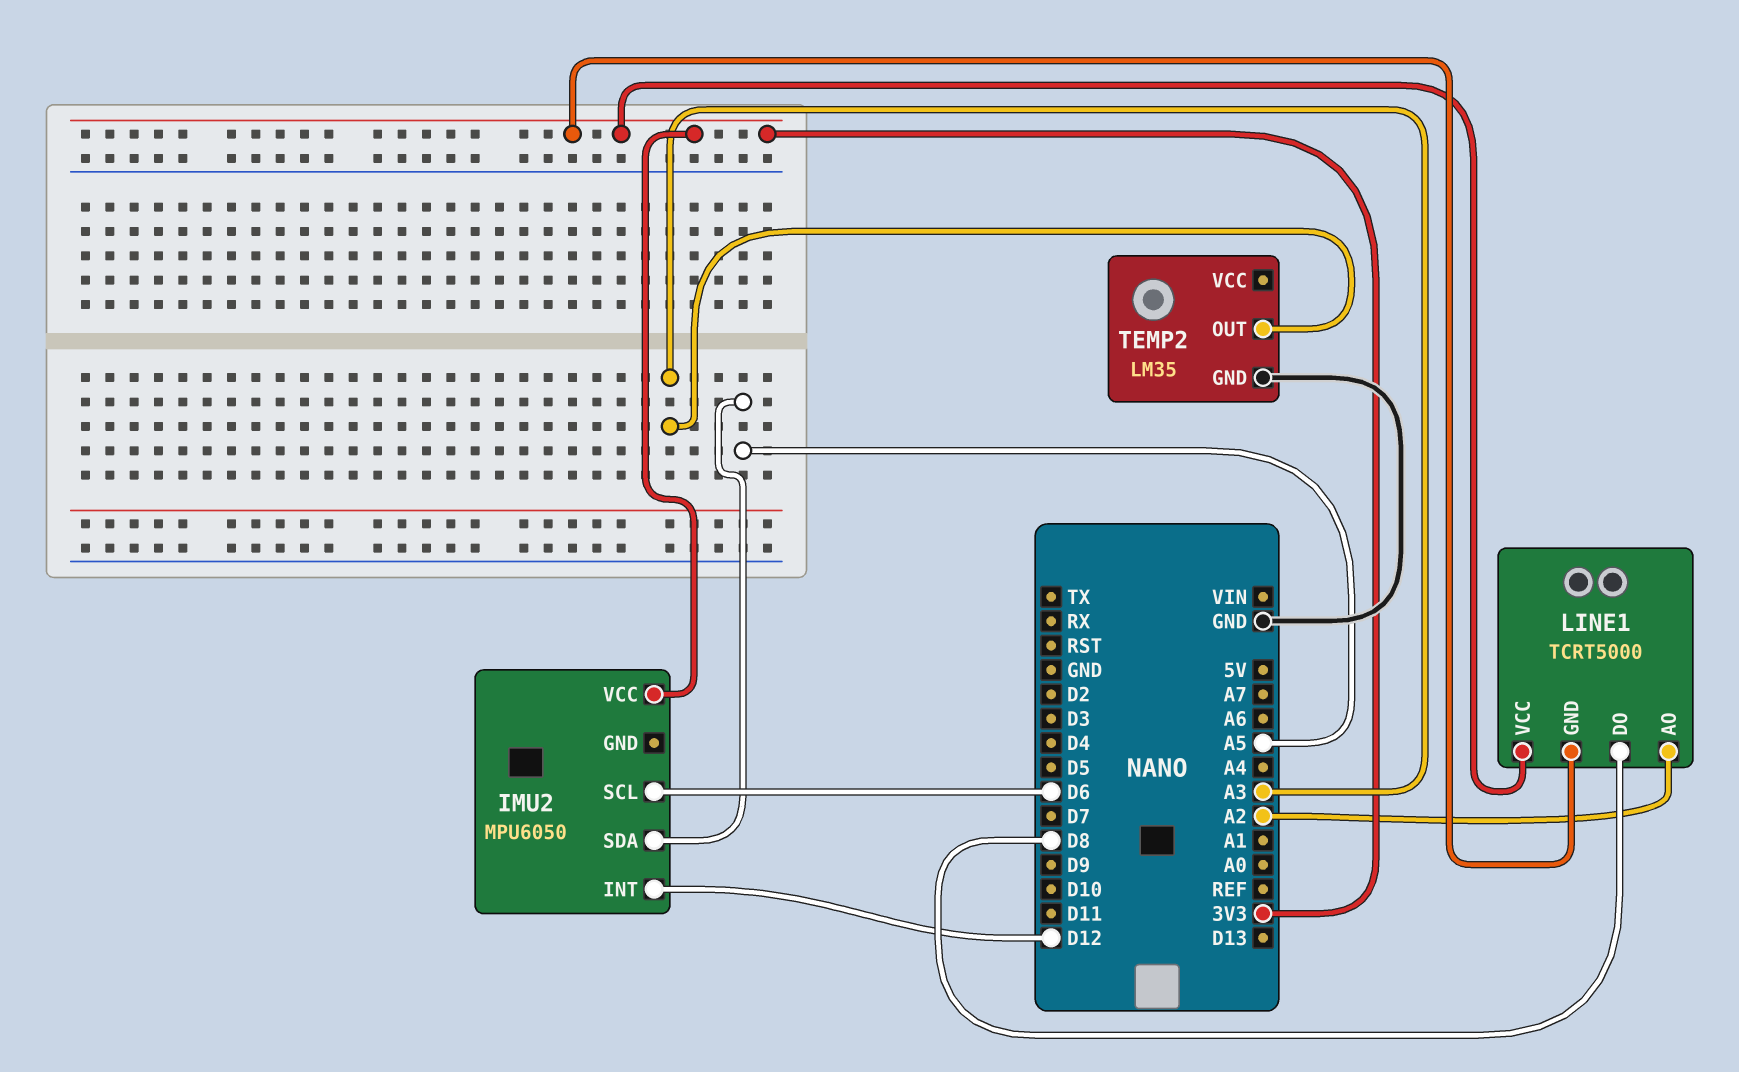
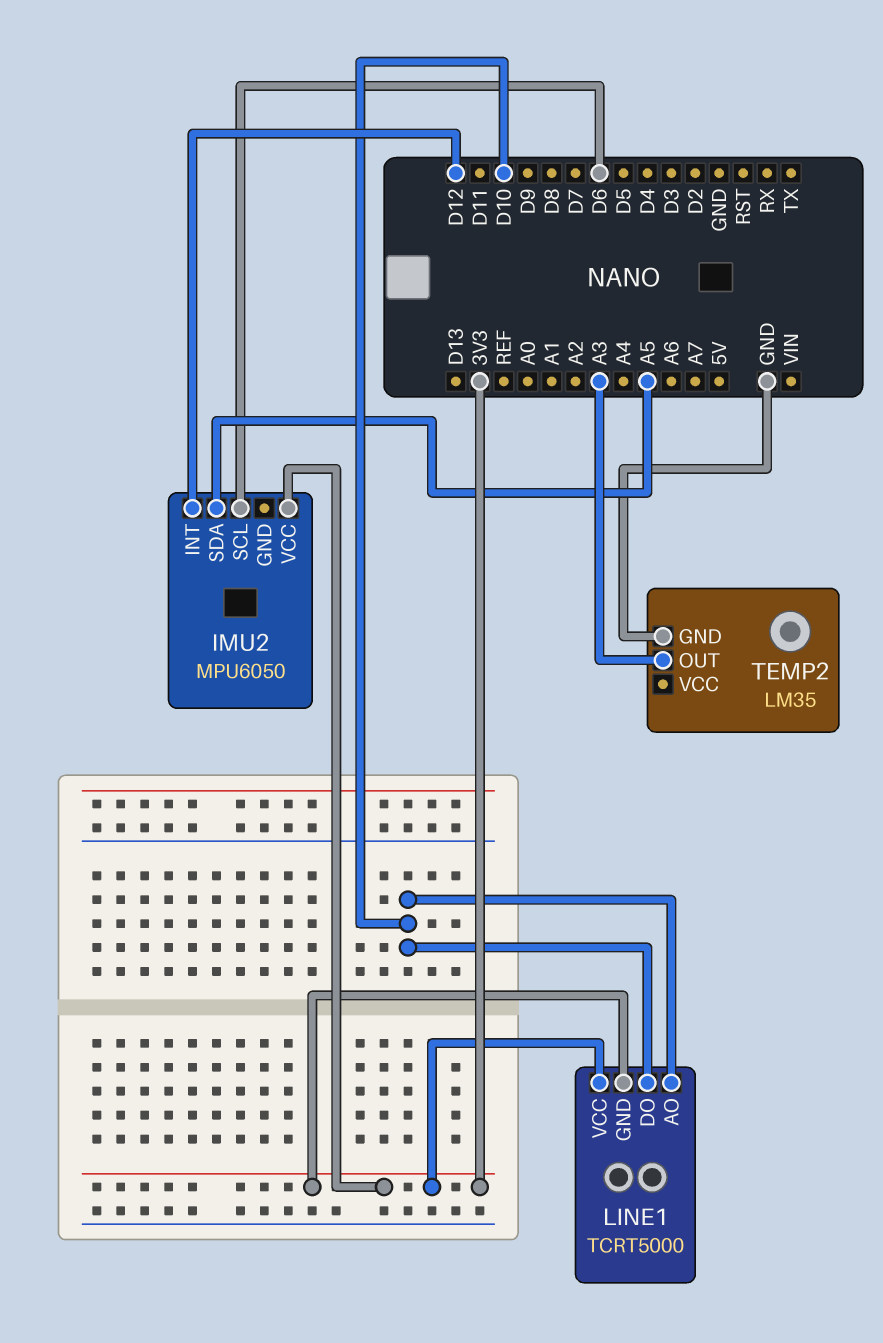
LINE1 pin AO: A2 -> D10
LINE1 pin DO: D8 -> D10

